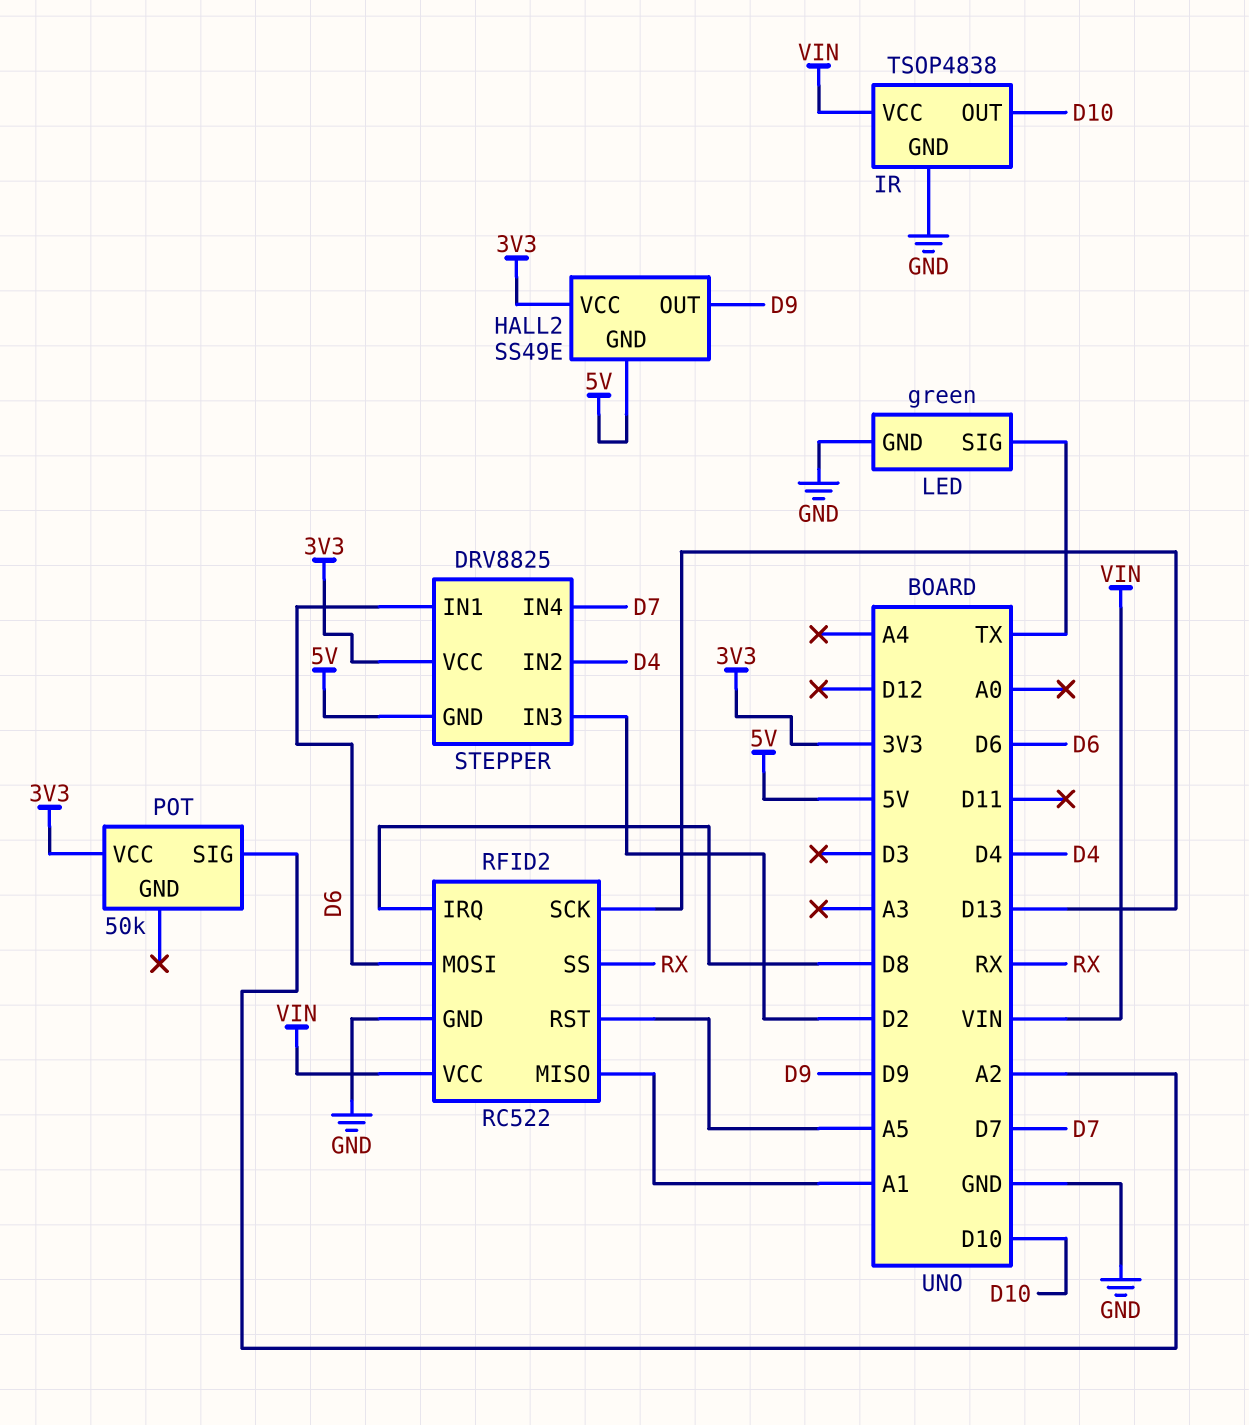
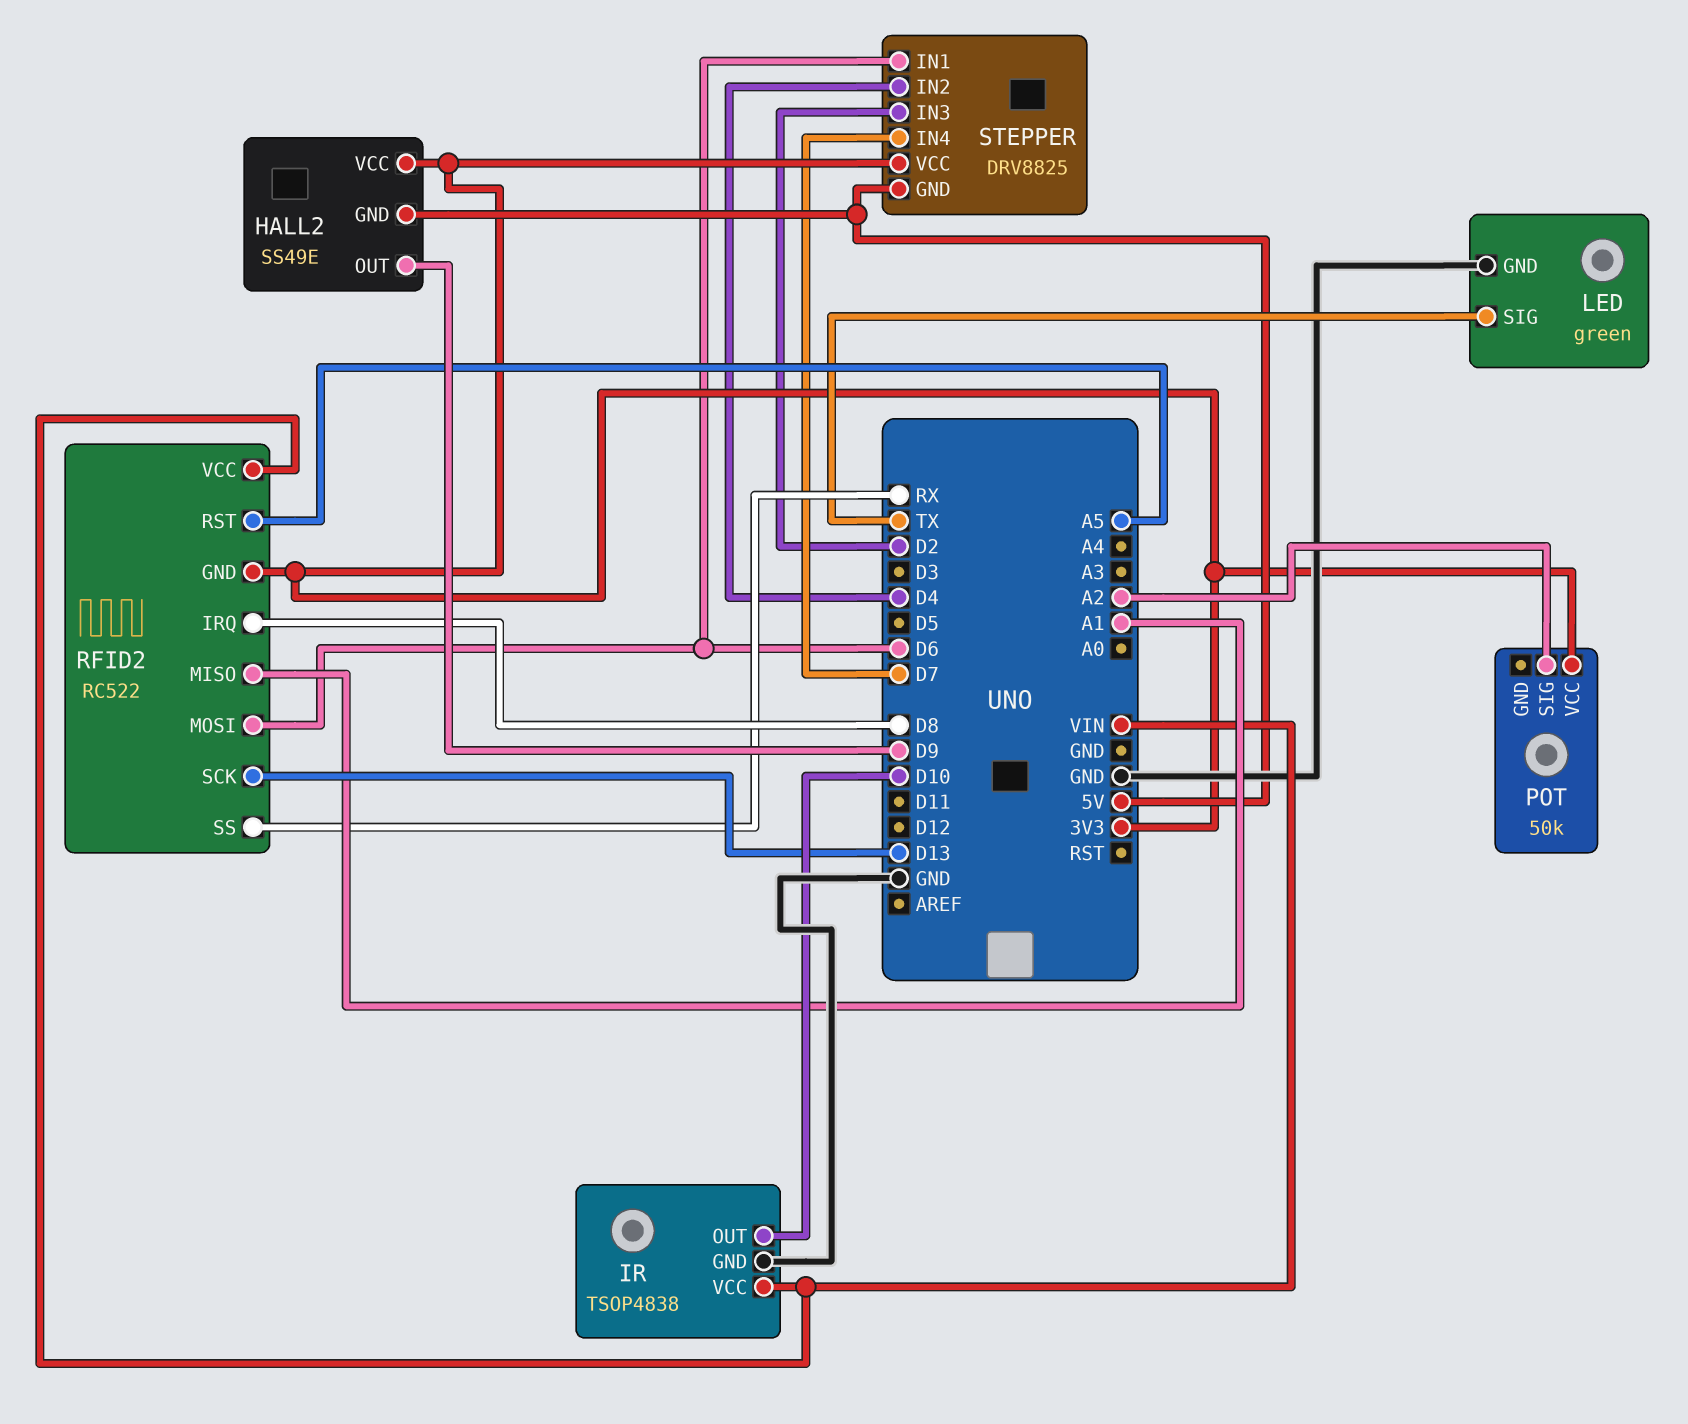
RFID2 pin GND: GND -> 3V3

